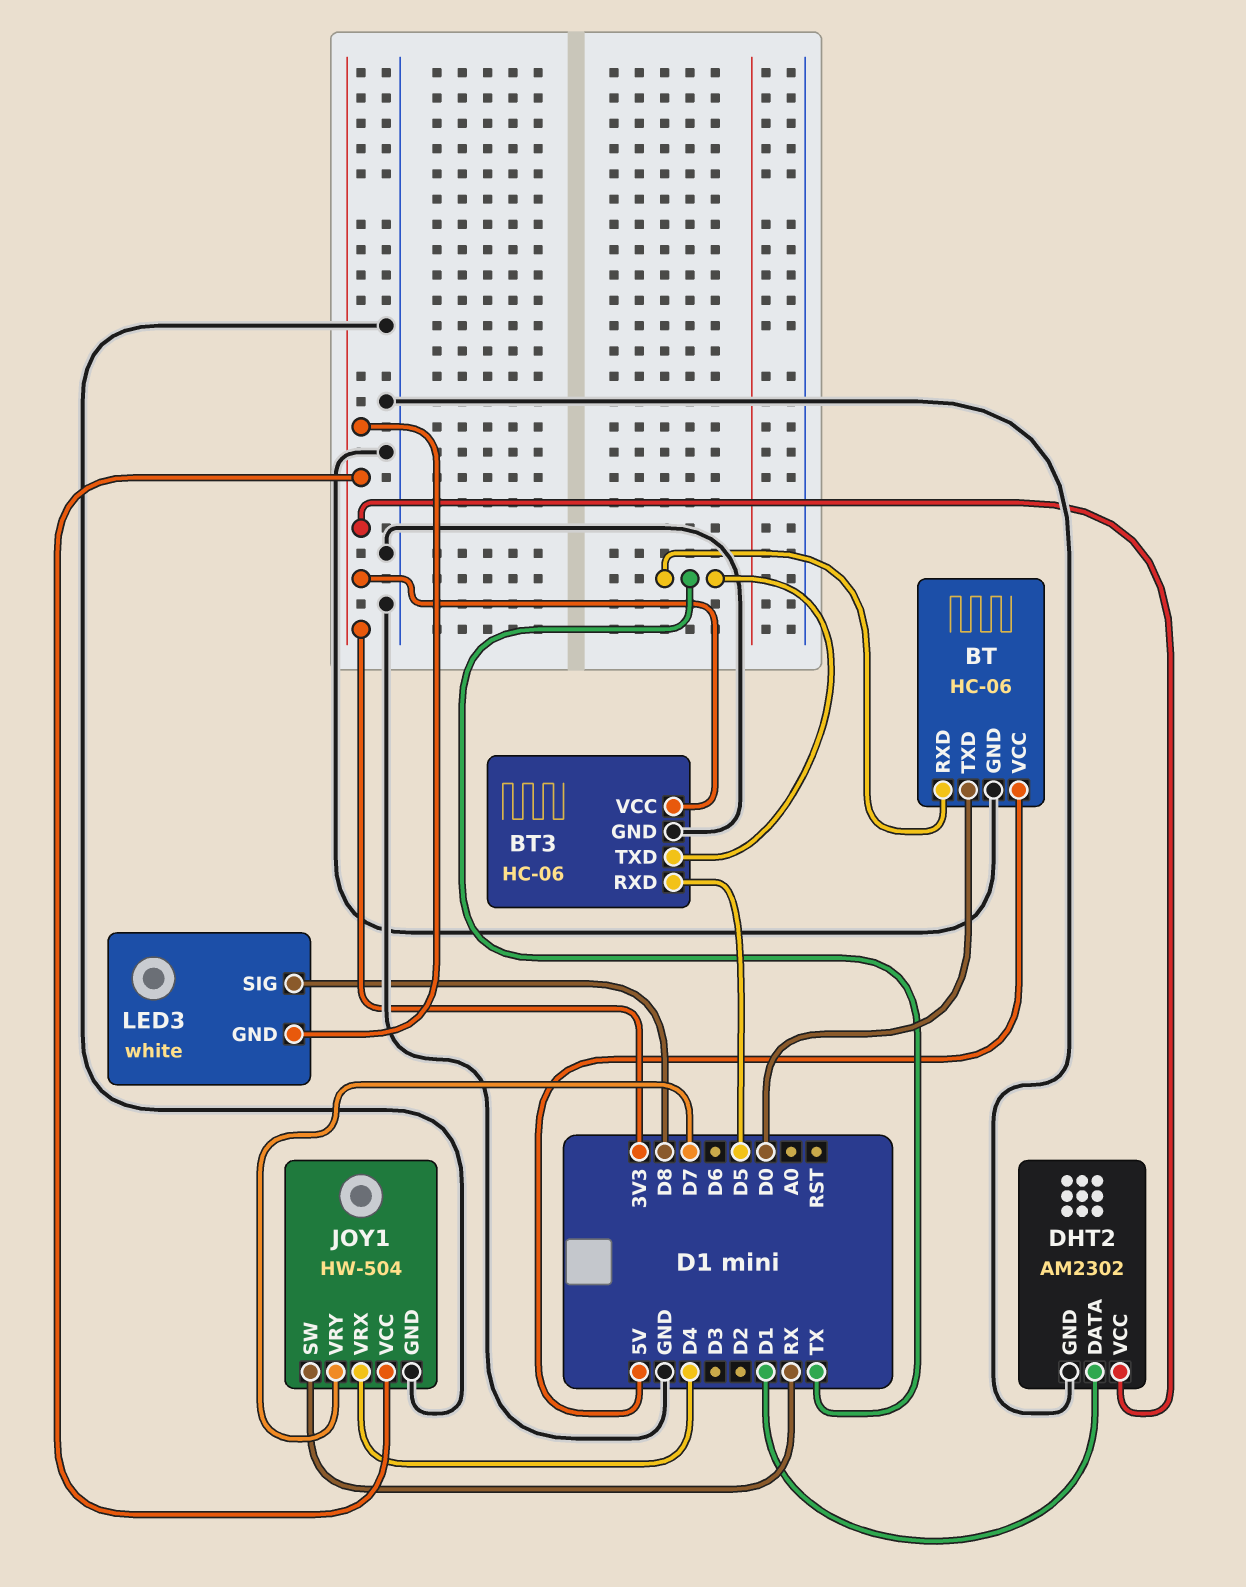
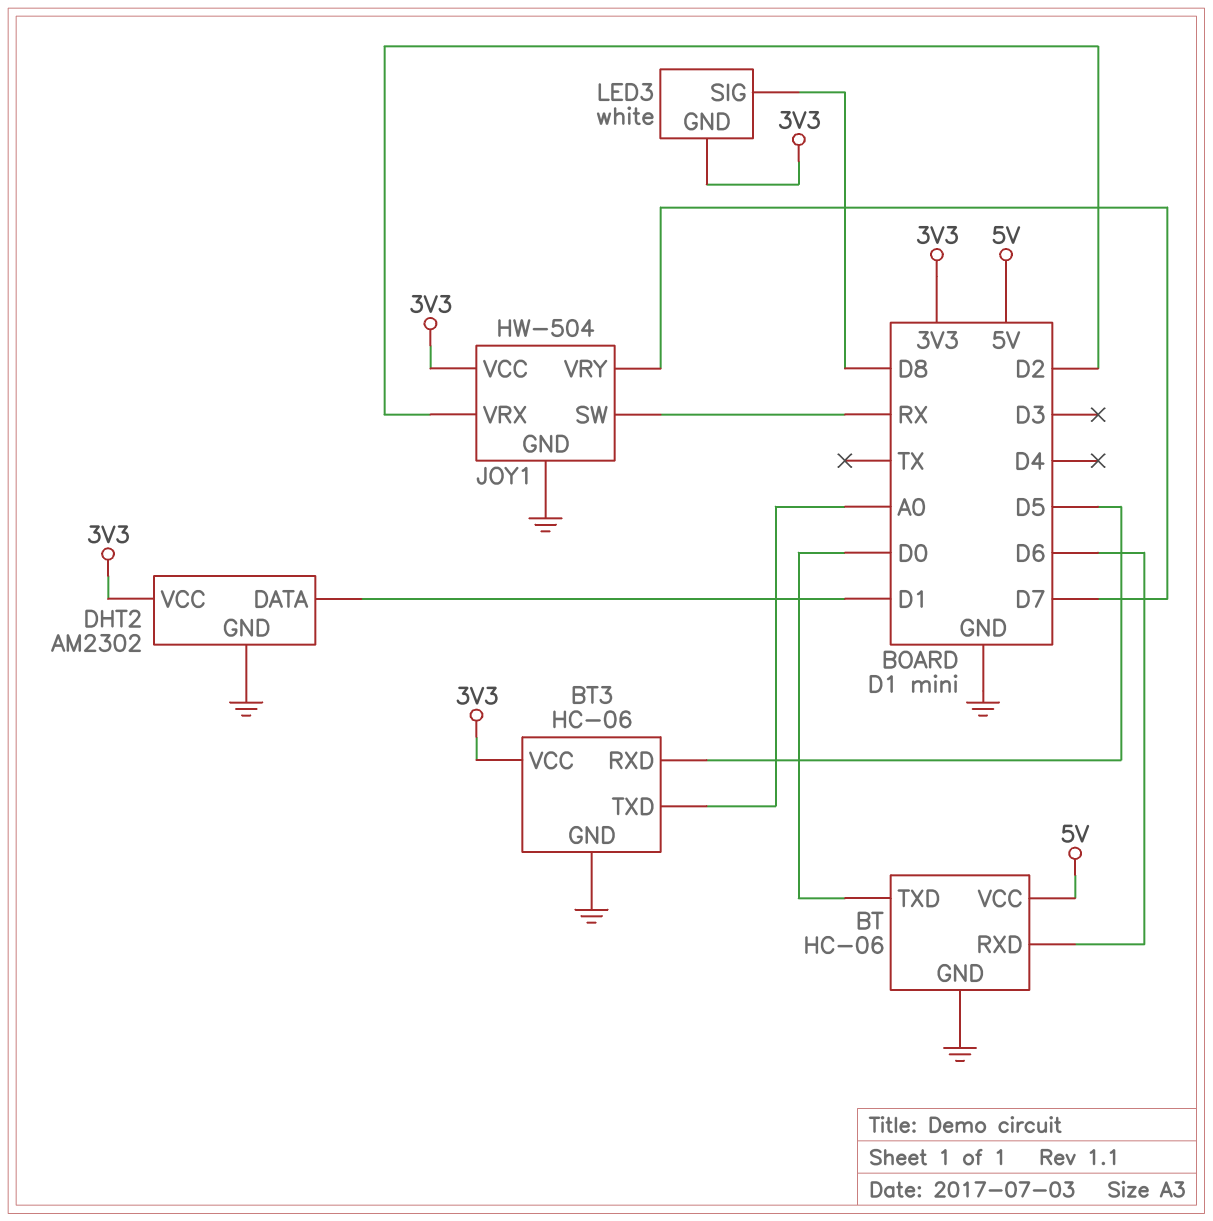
BT pin RXD: TX -> D6
BT3 pin TXD: TX -> A0
JOY1 pin VRX: D4 -> D2

